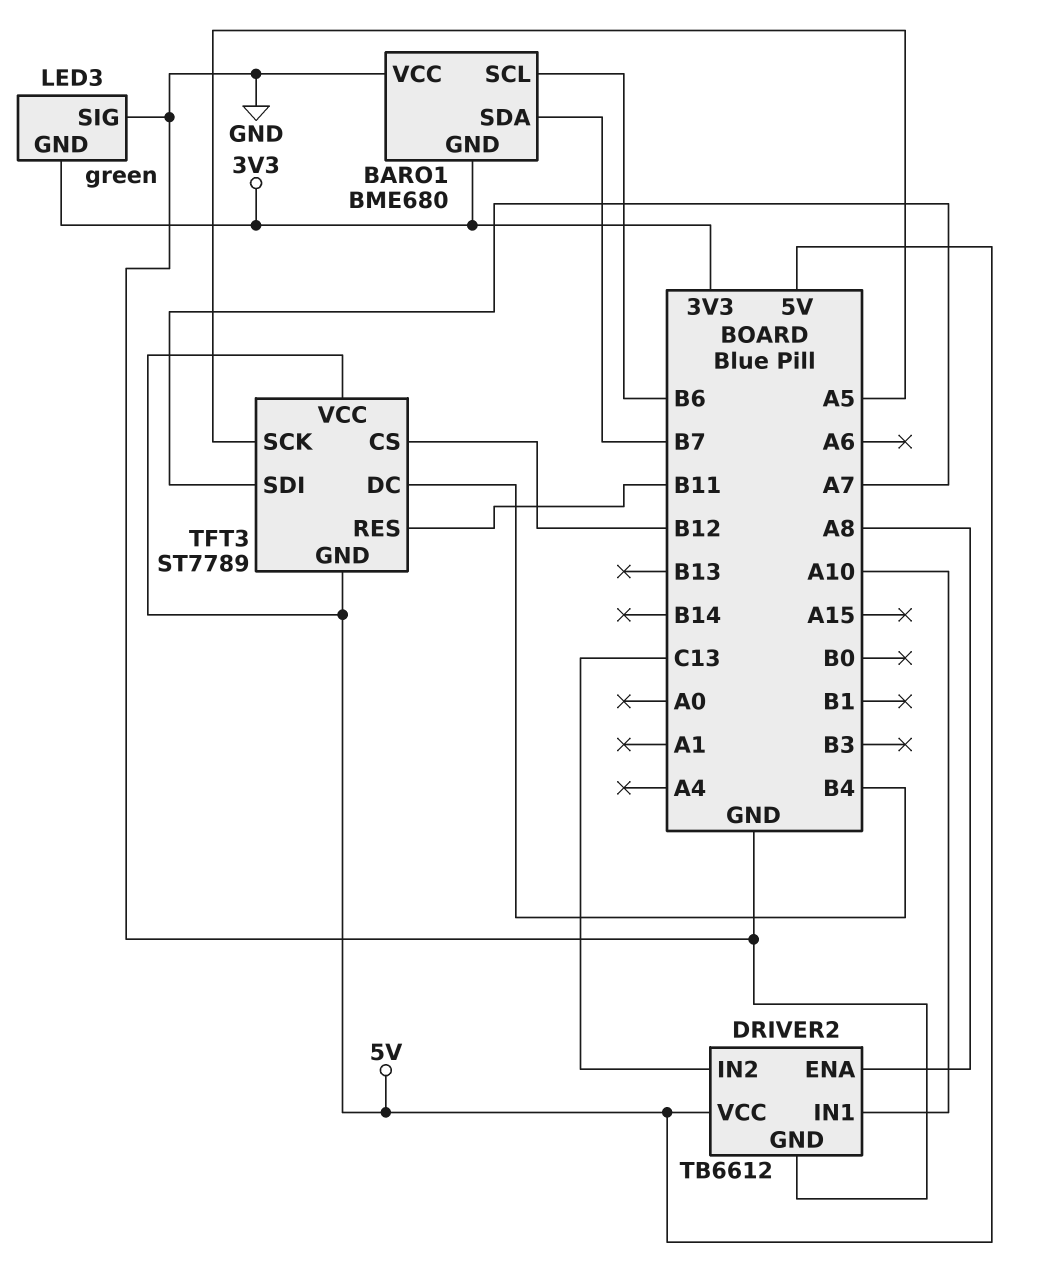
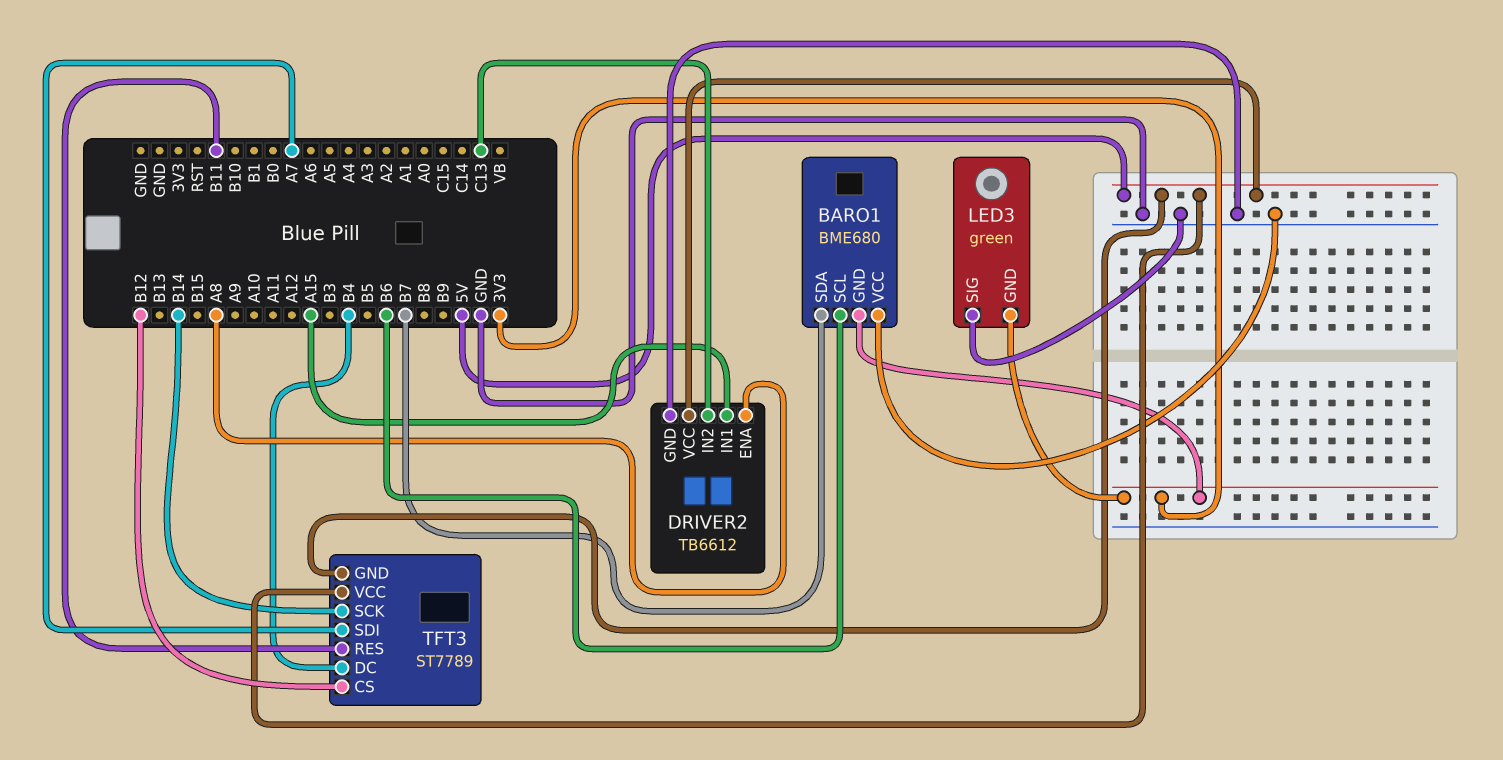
DRIVER2 pin IN1: A10 -> A15
TFT3 pin SCK: A5 -> B14

